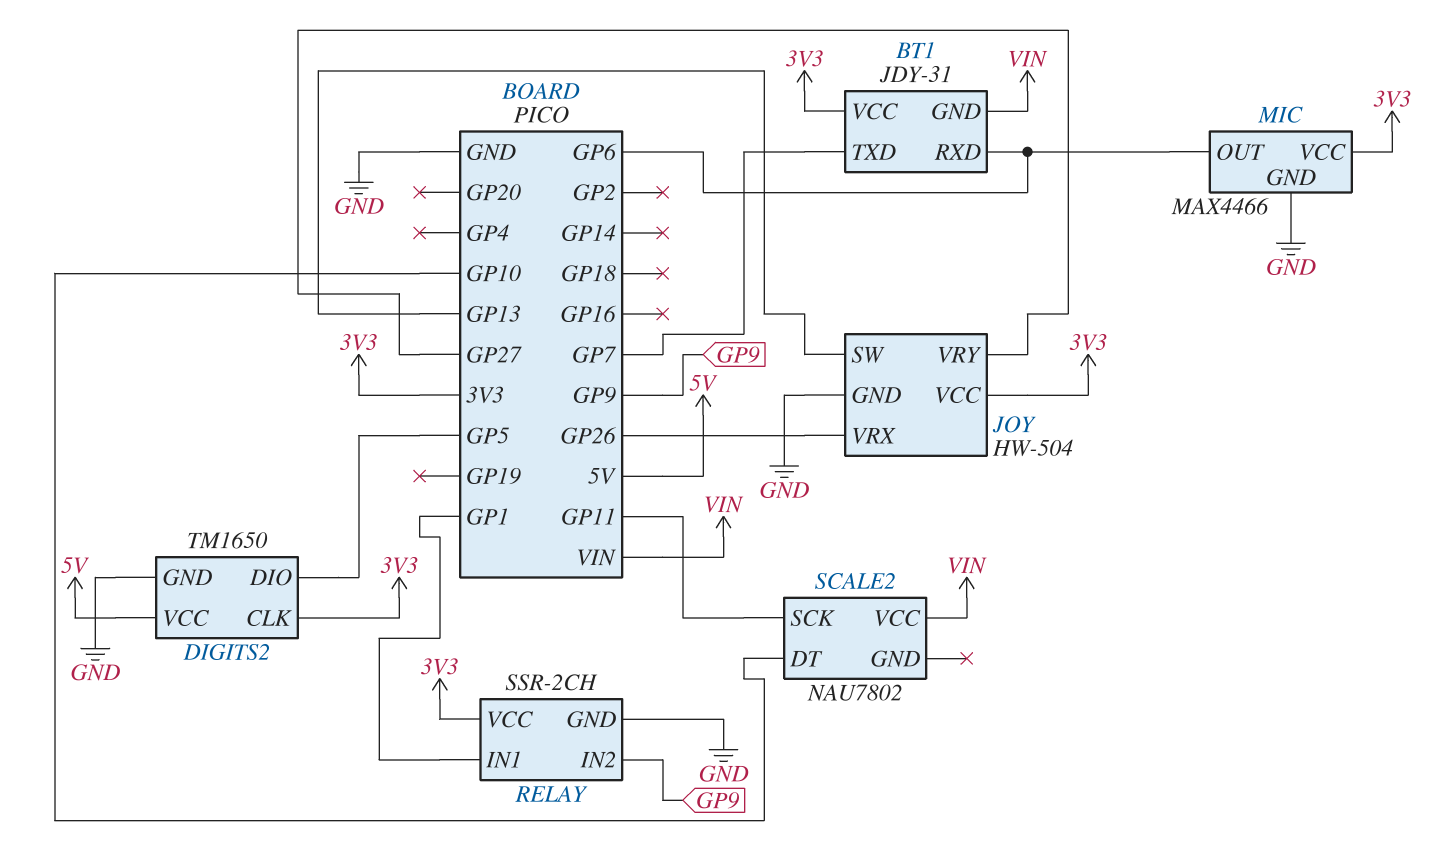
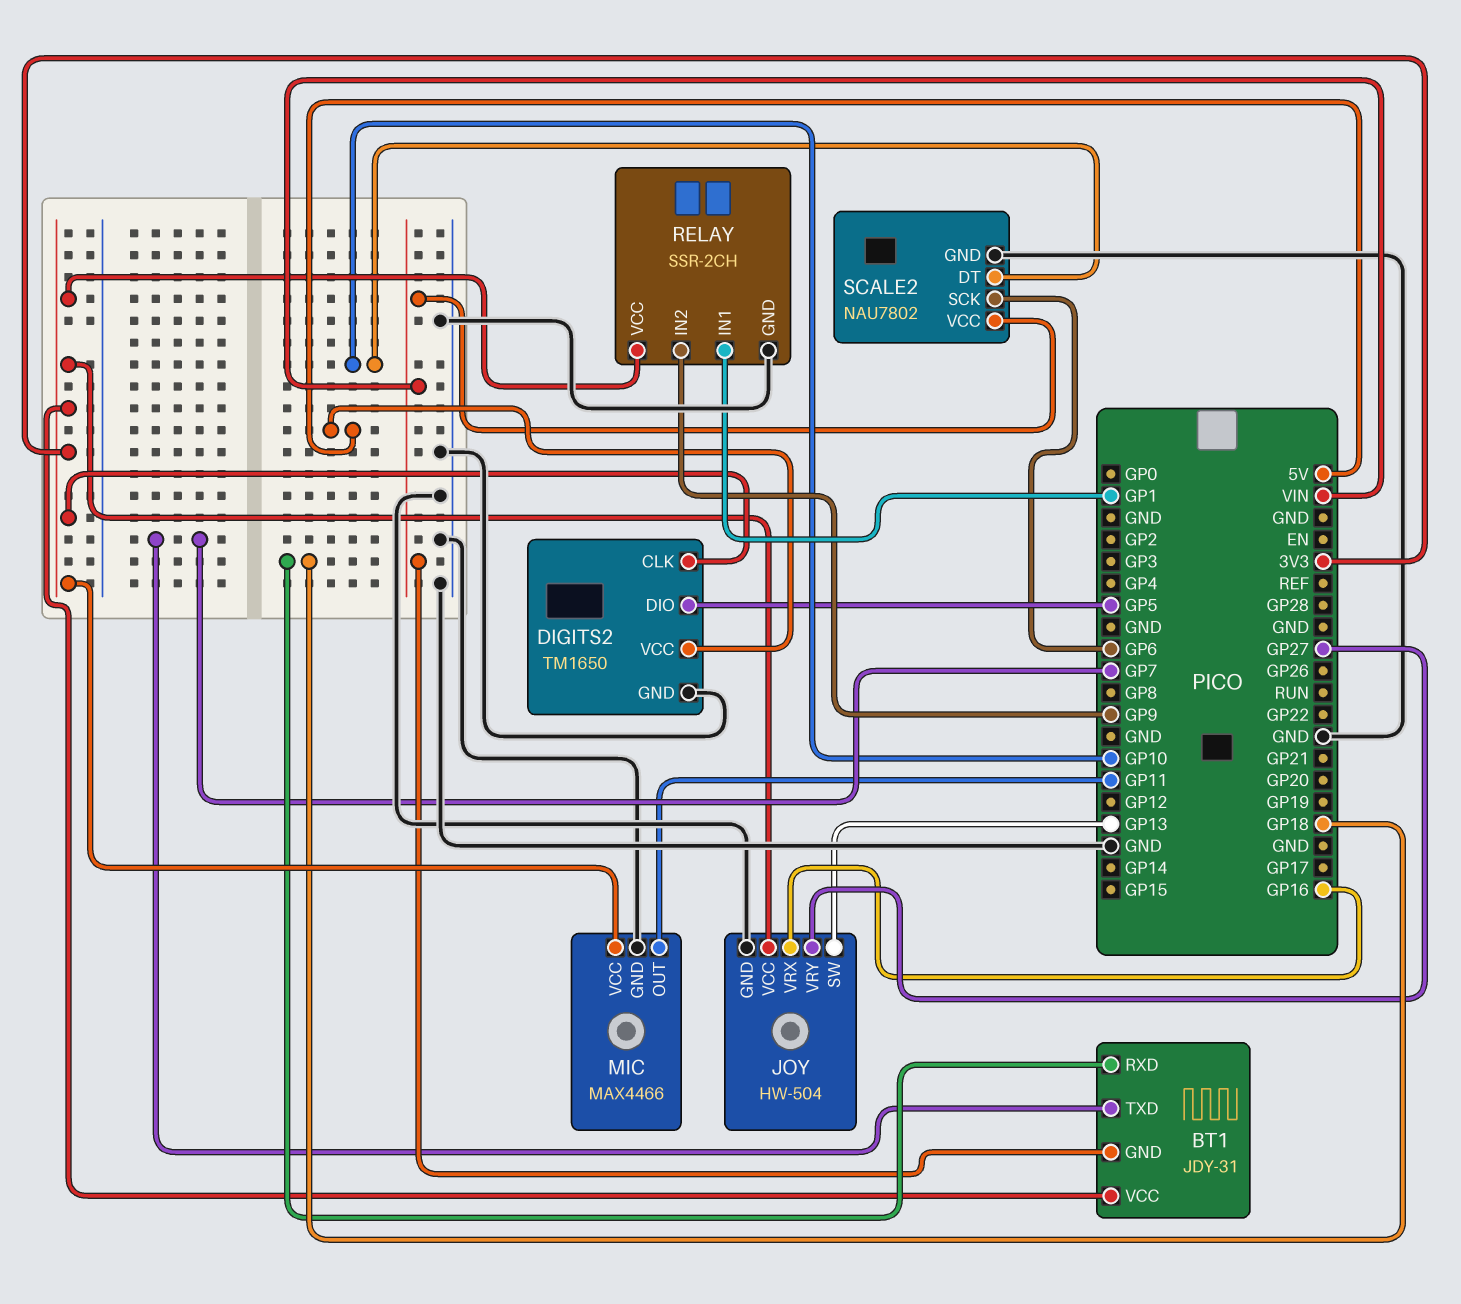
BT1 pin RXD: GP6 -> GP18
JOY pin VRX: GP26 -> GP16
MIC pin OUT: GP6 -> GP11
SCALE2 pin GND: none -> GND
SCALE2 pin SCK: GP11 -> GP6

